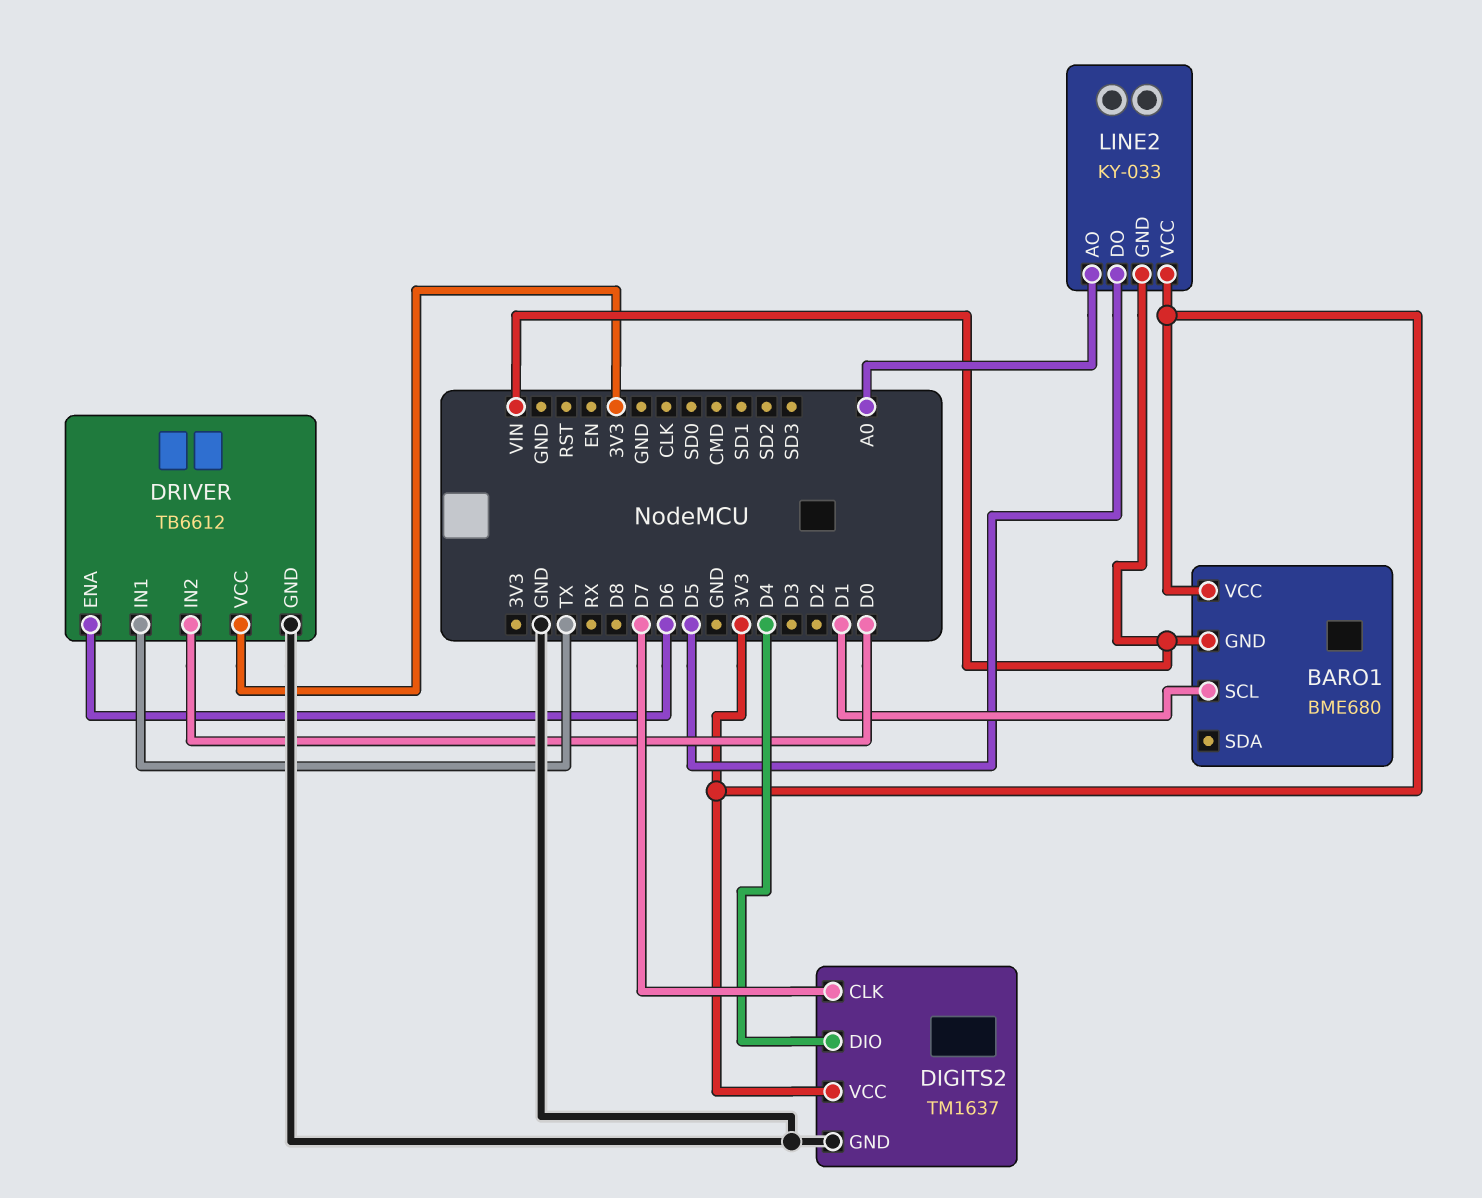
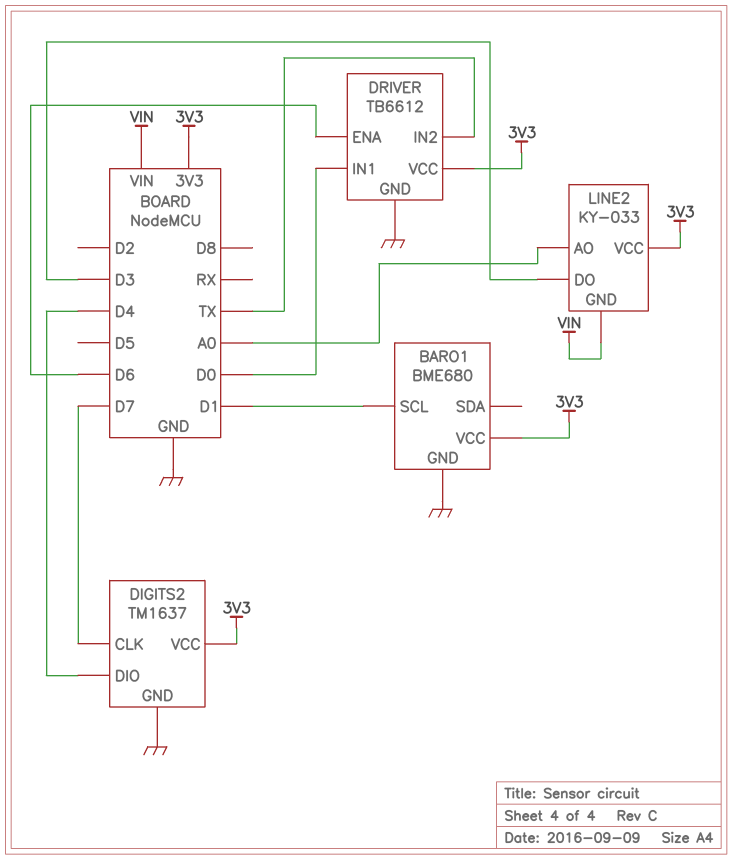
BARO1 pin GND: VIN -> GND
DRIVER pin IN1: TX -> D0
DRIVER pin IN2: D0 -> TX
LINE2 pin DO: D5 -> D3

